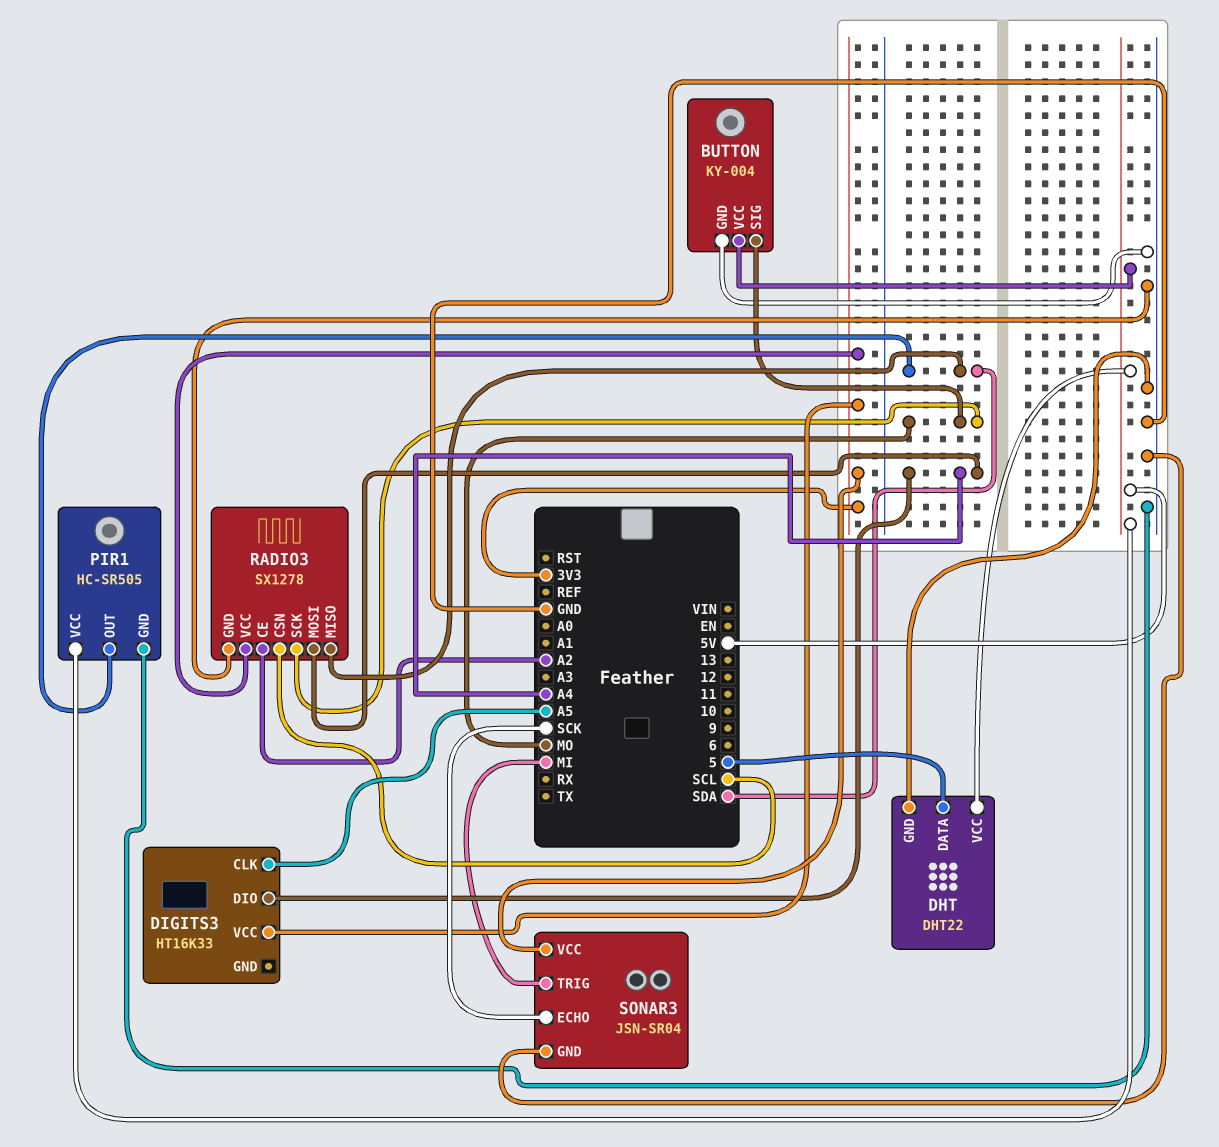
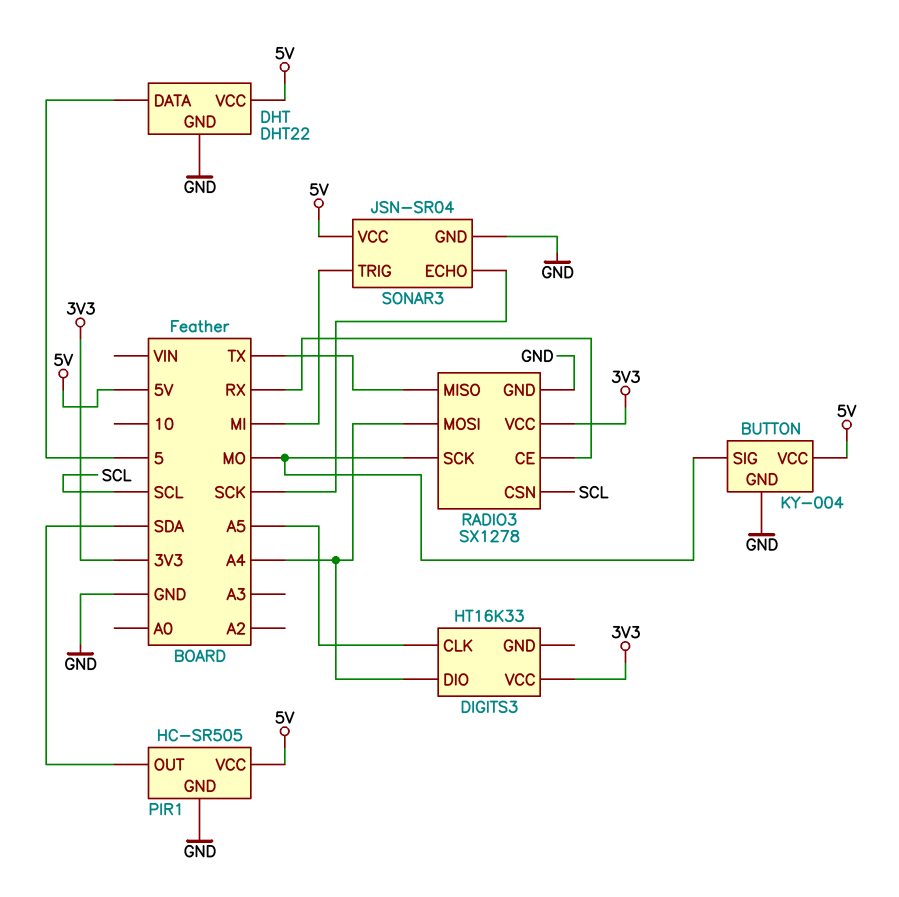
RADIO3 pin CE: A2 -> RX
RADIO3 pin MISO: SDA -> TX
SONAR3 pin VCC: 3V3 -> 5V

